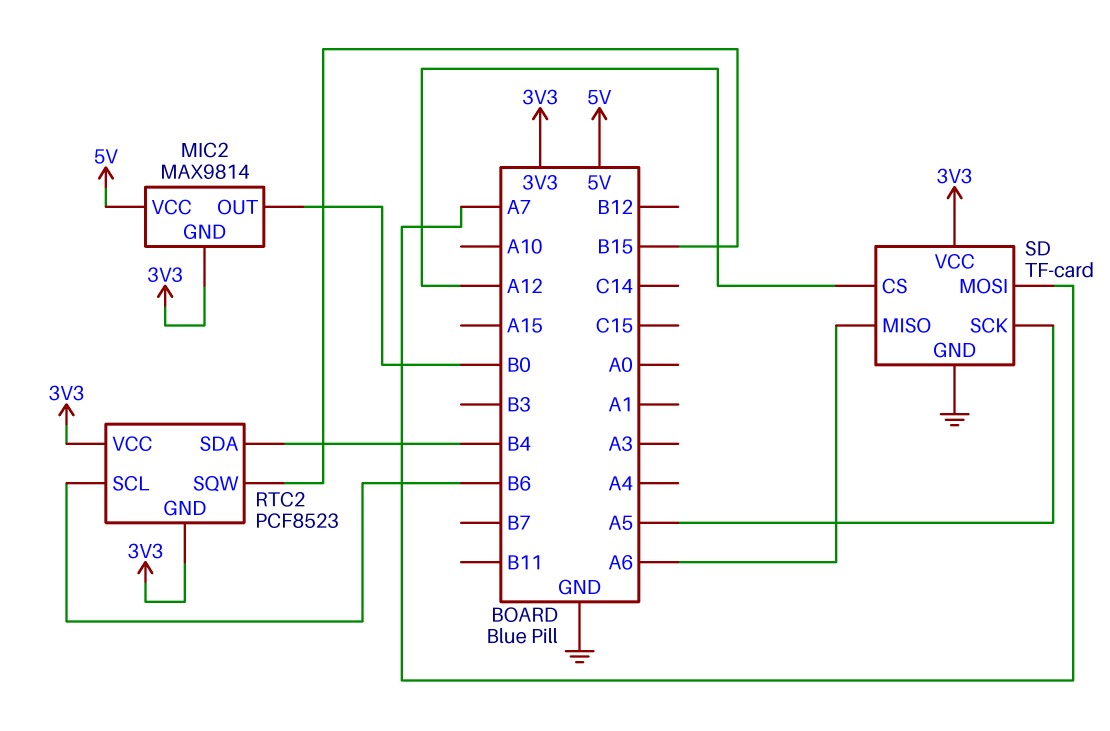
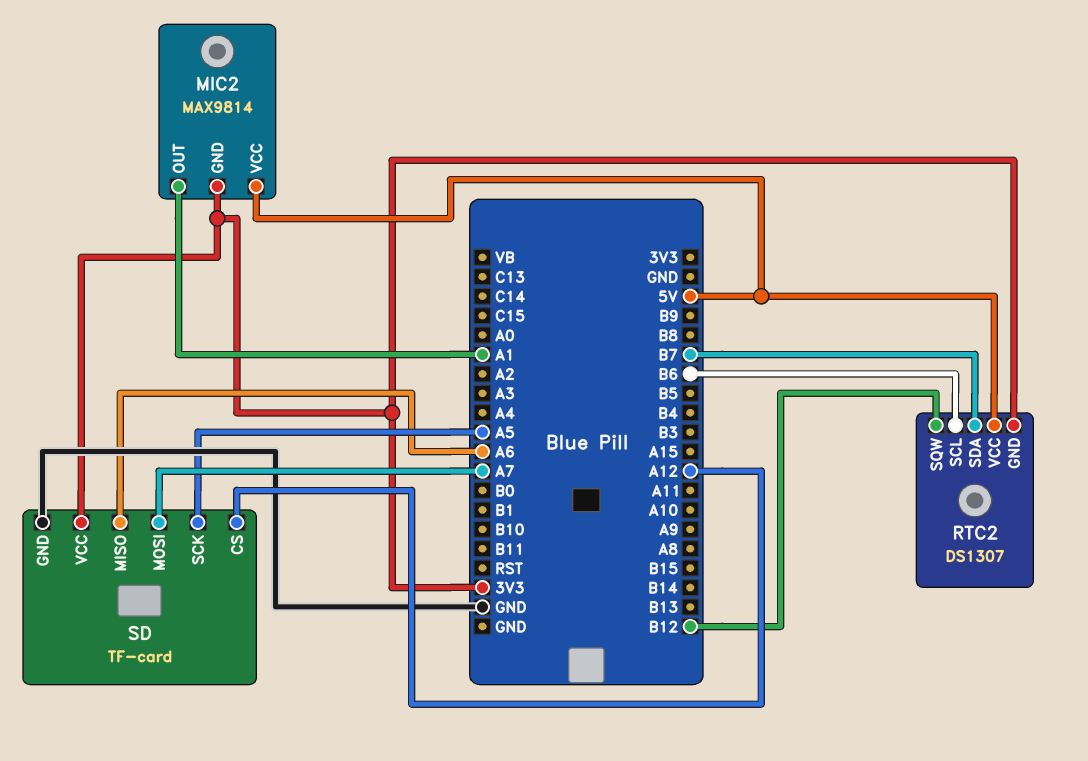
MIC2 pin OUT: B0 -> A1
RTC2: PCF8523 -> DS1307
RTC2 pin SDA: B4 -> B7
RTC2 pin SQW: B15 -> B12
RTC2 pin VCC: 3V3 -> 5V

